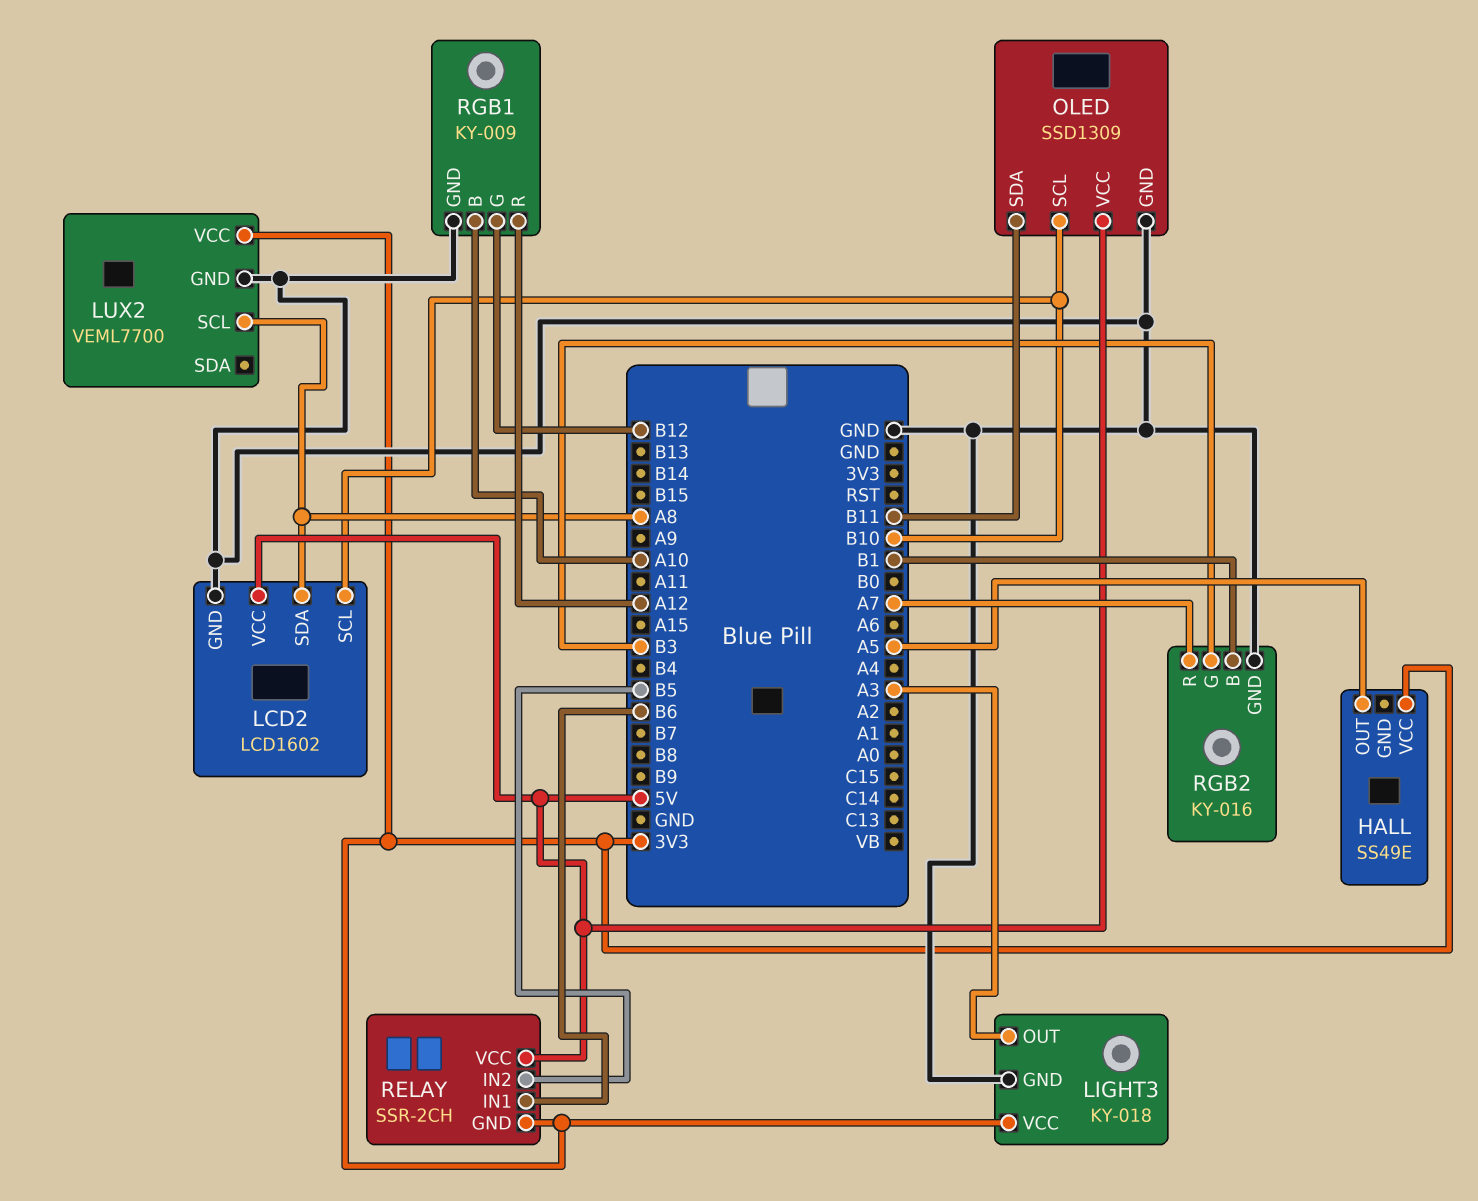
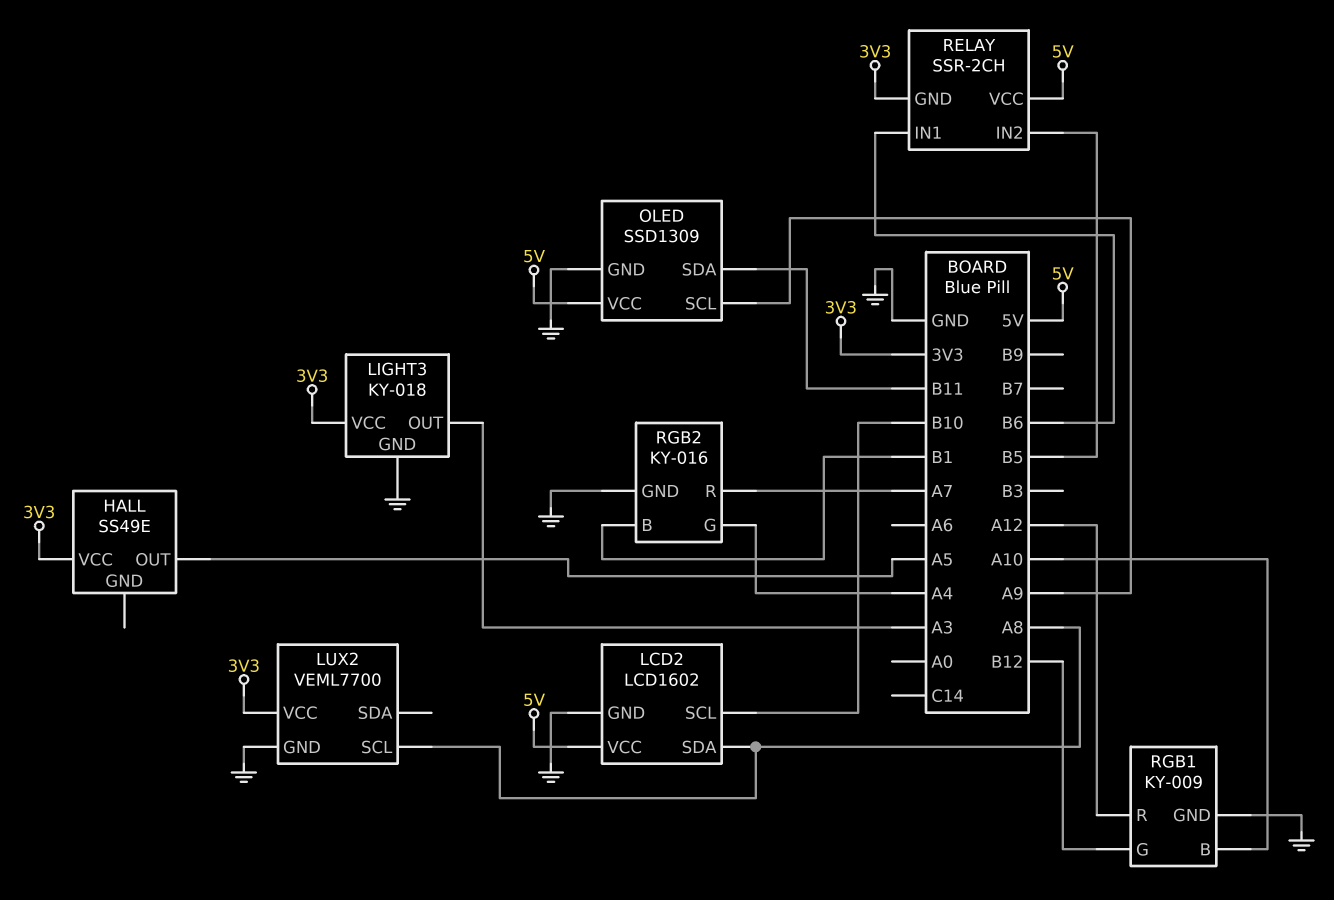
OLED pin SCL: B10 -> A9
RGB2 pin G: B3 -> A4

